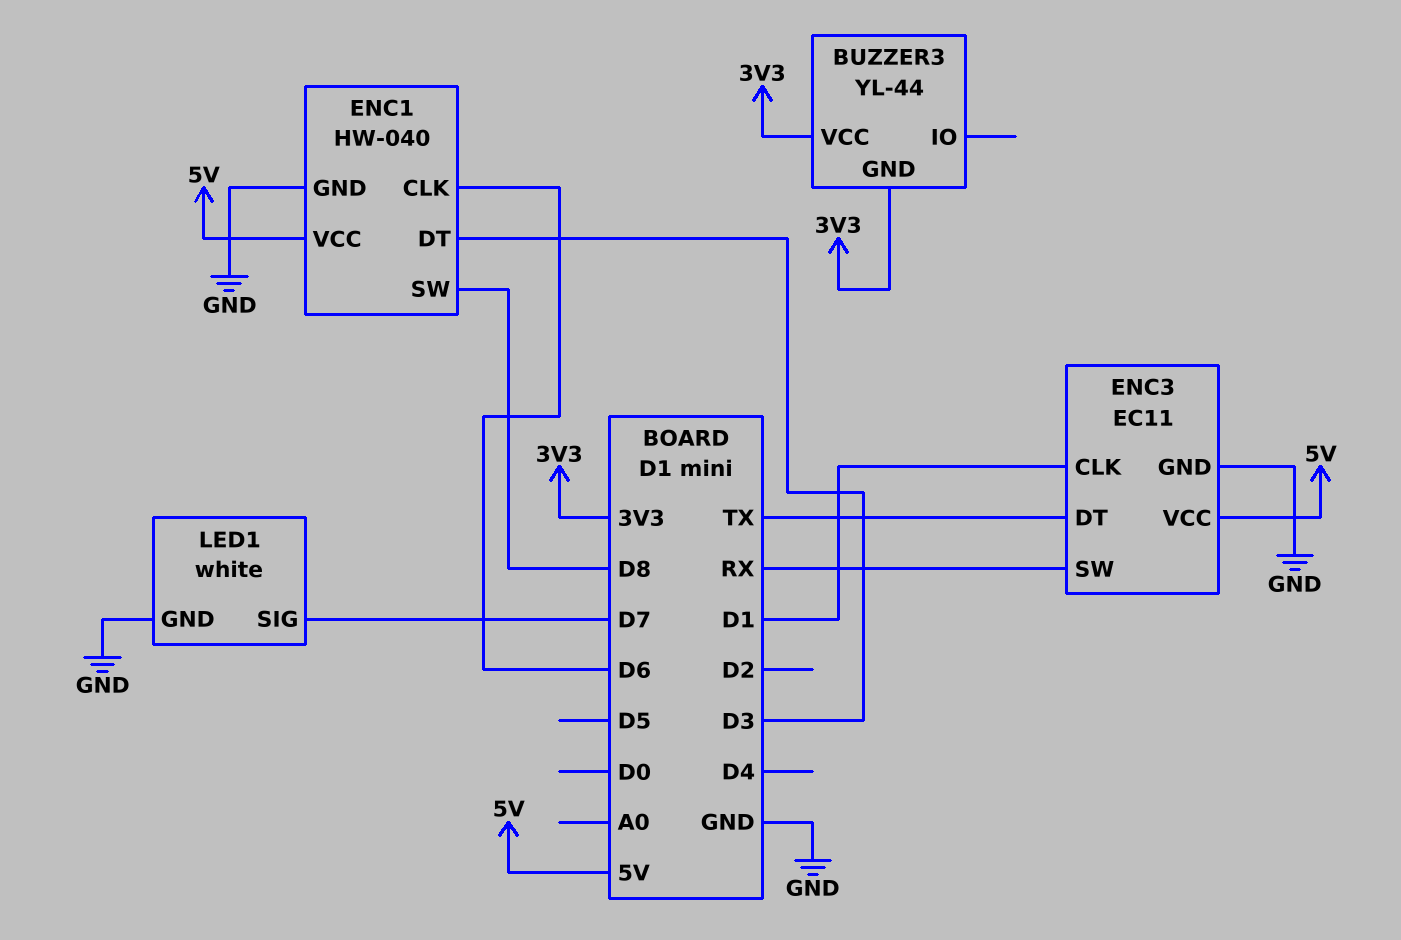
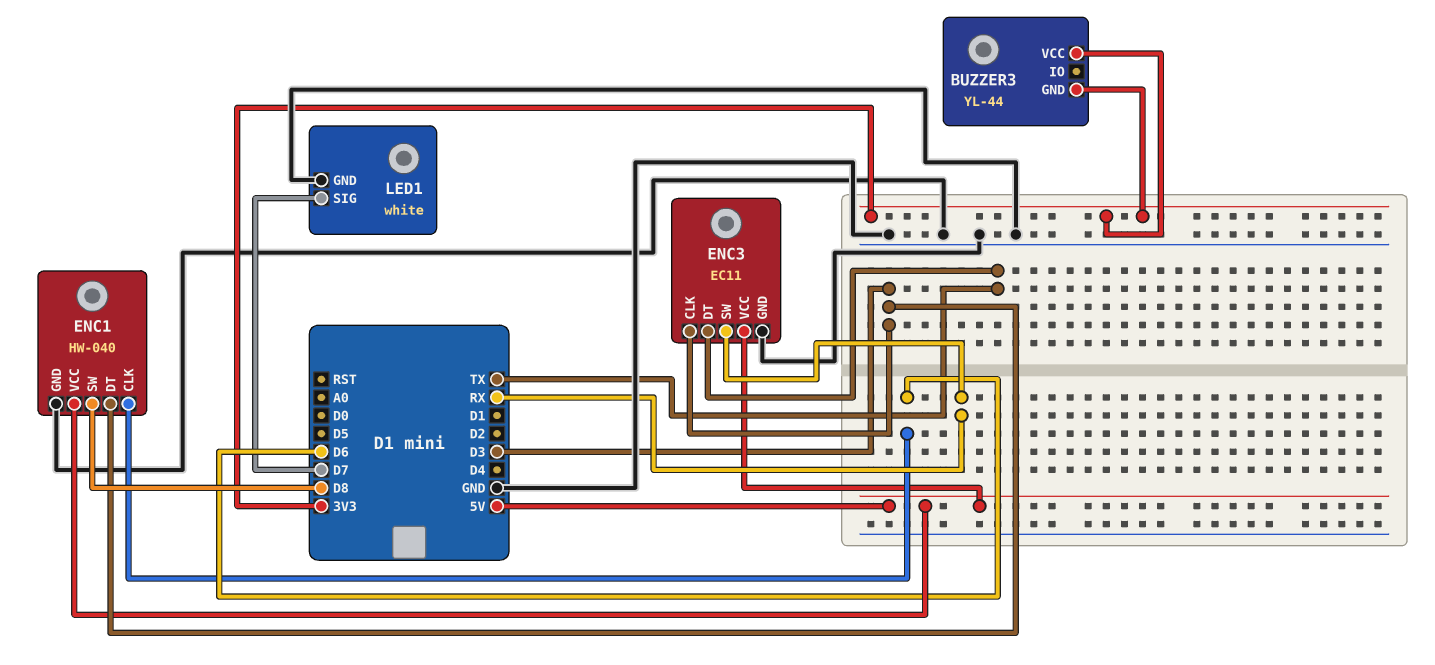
ENC3 pin CLK: D1 -> D3

